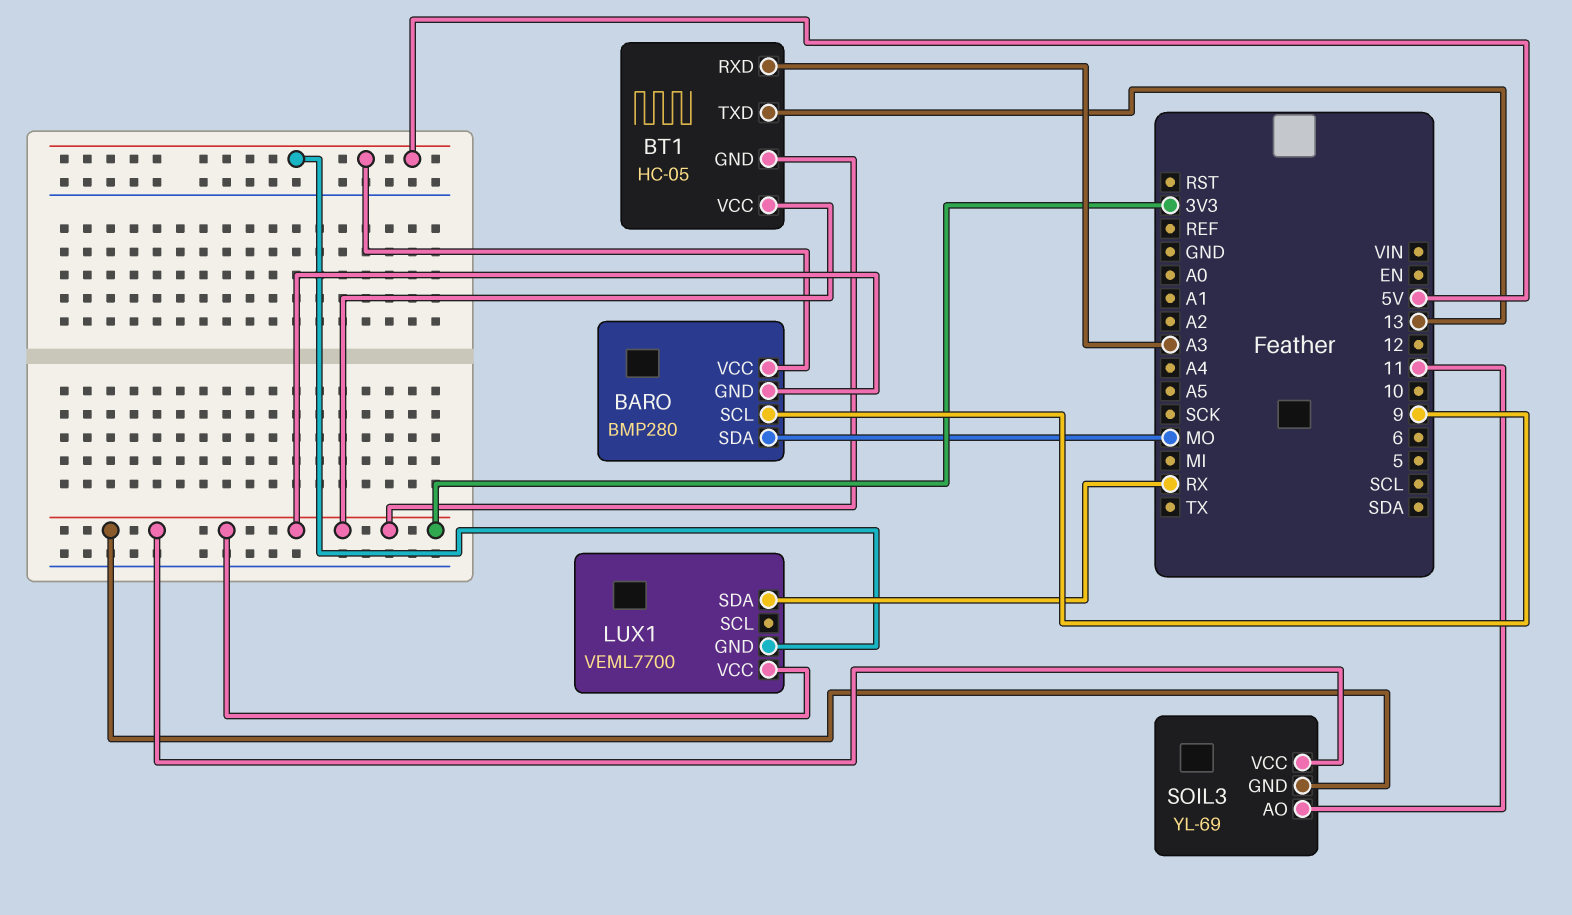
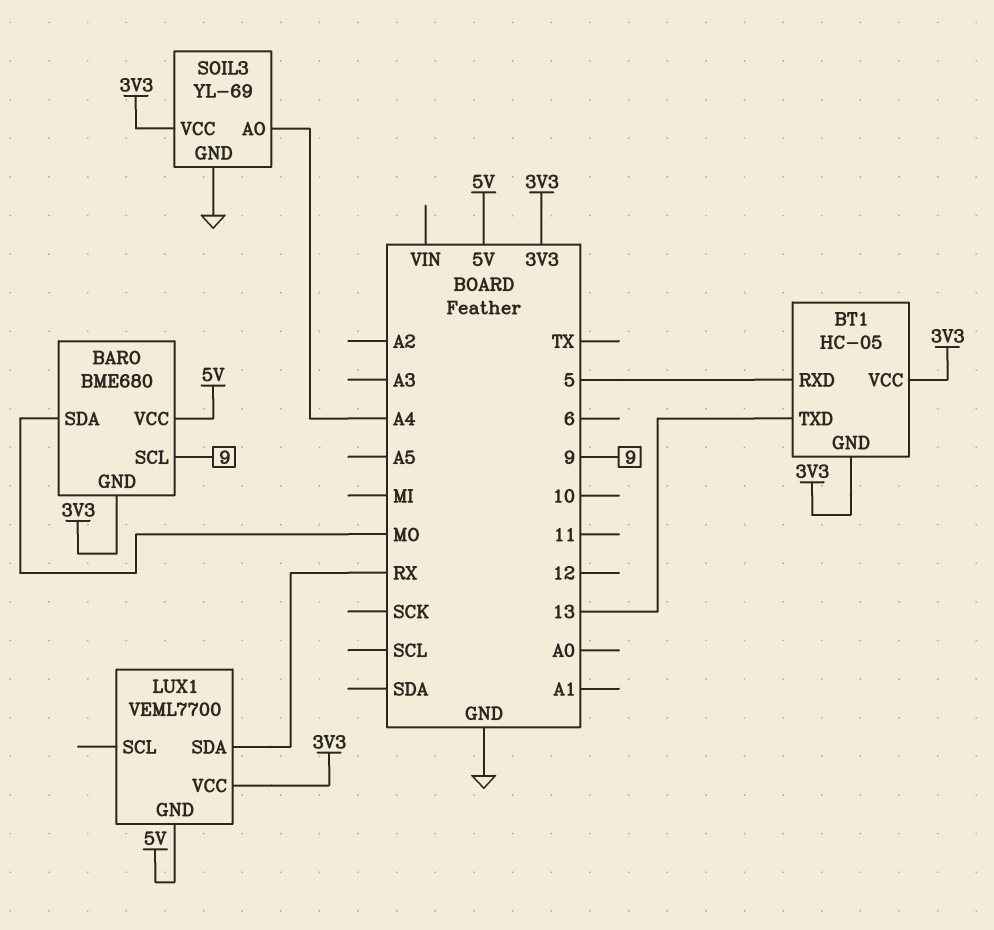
BARO: BMP280 -> BME680
BT1 pin RXD: A3 -> 5
SOIL3 pin AO: 11 -> A4
SOIL3 pin GND: 3V3 -> GND

